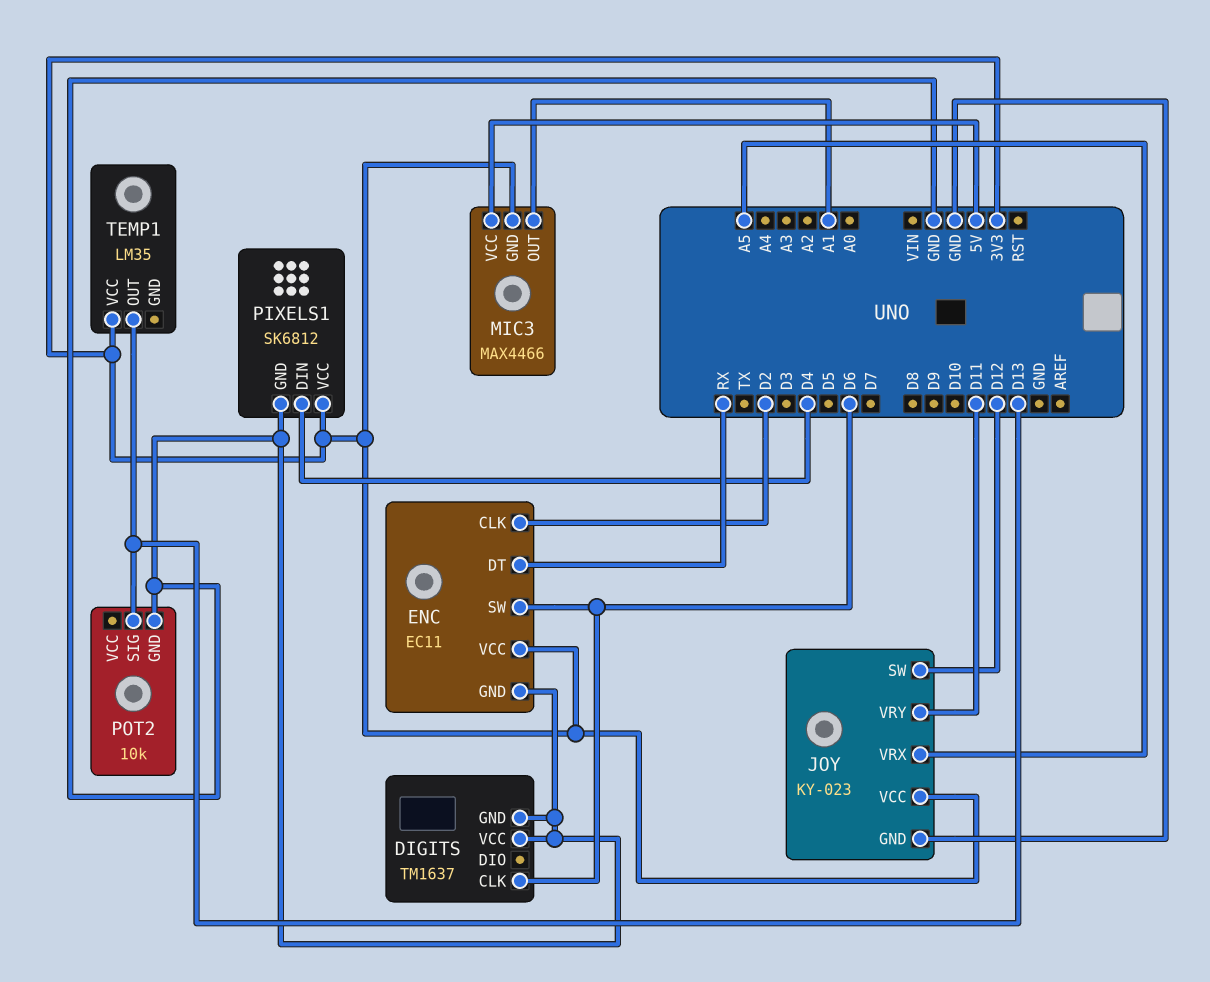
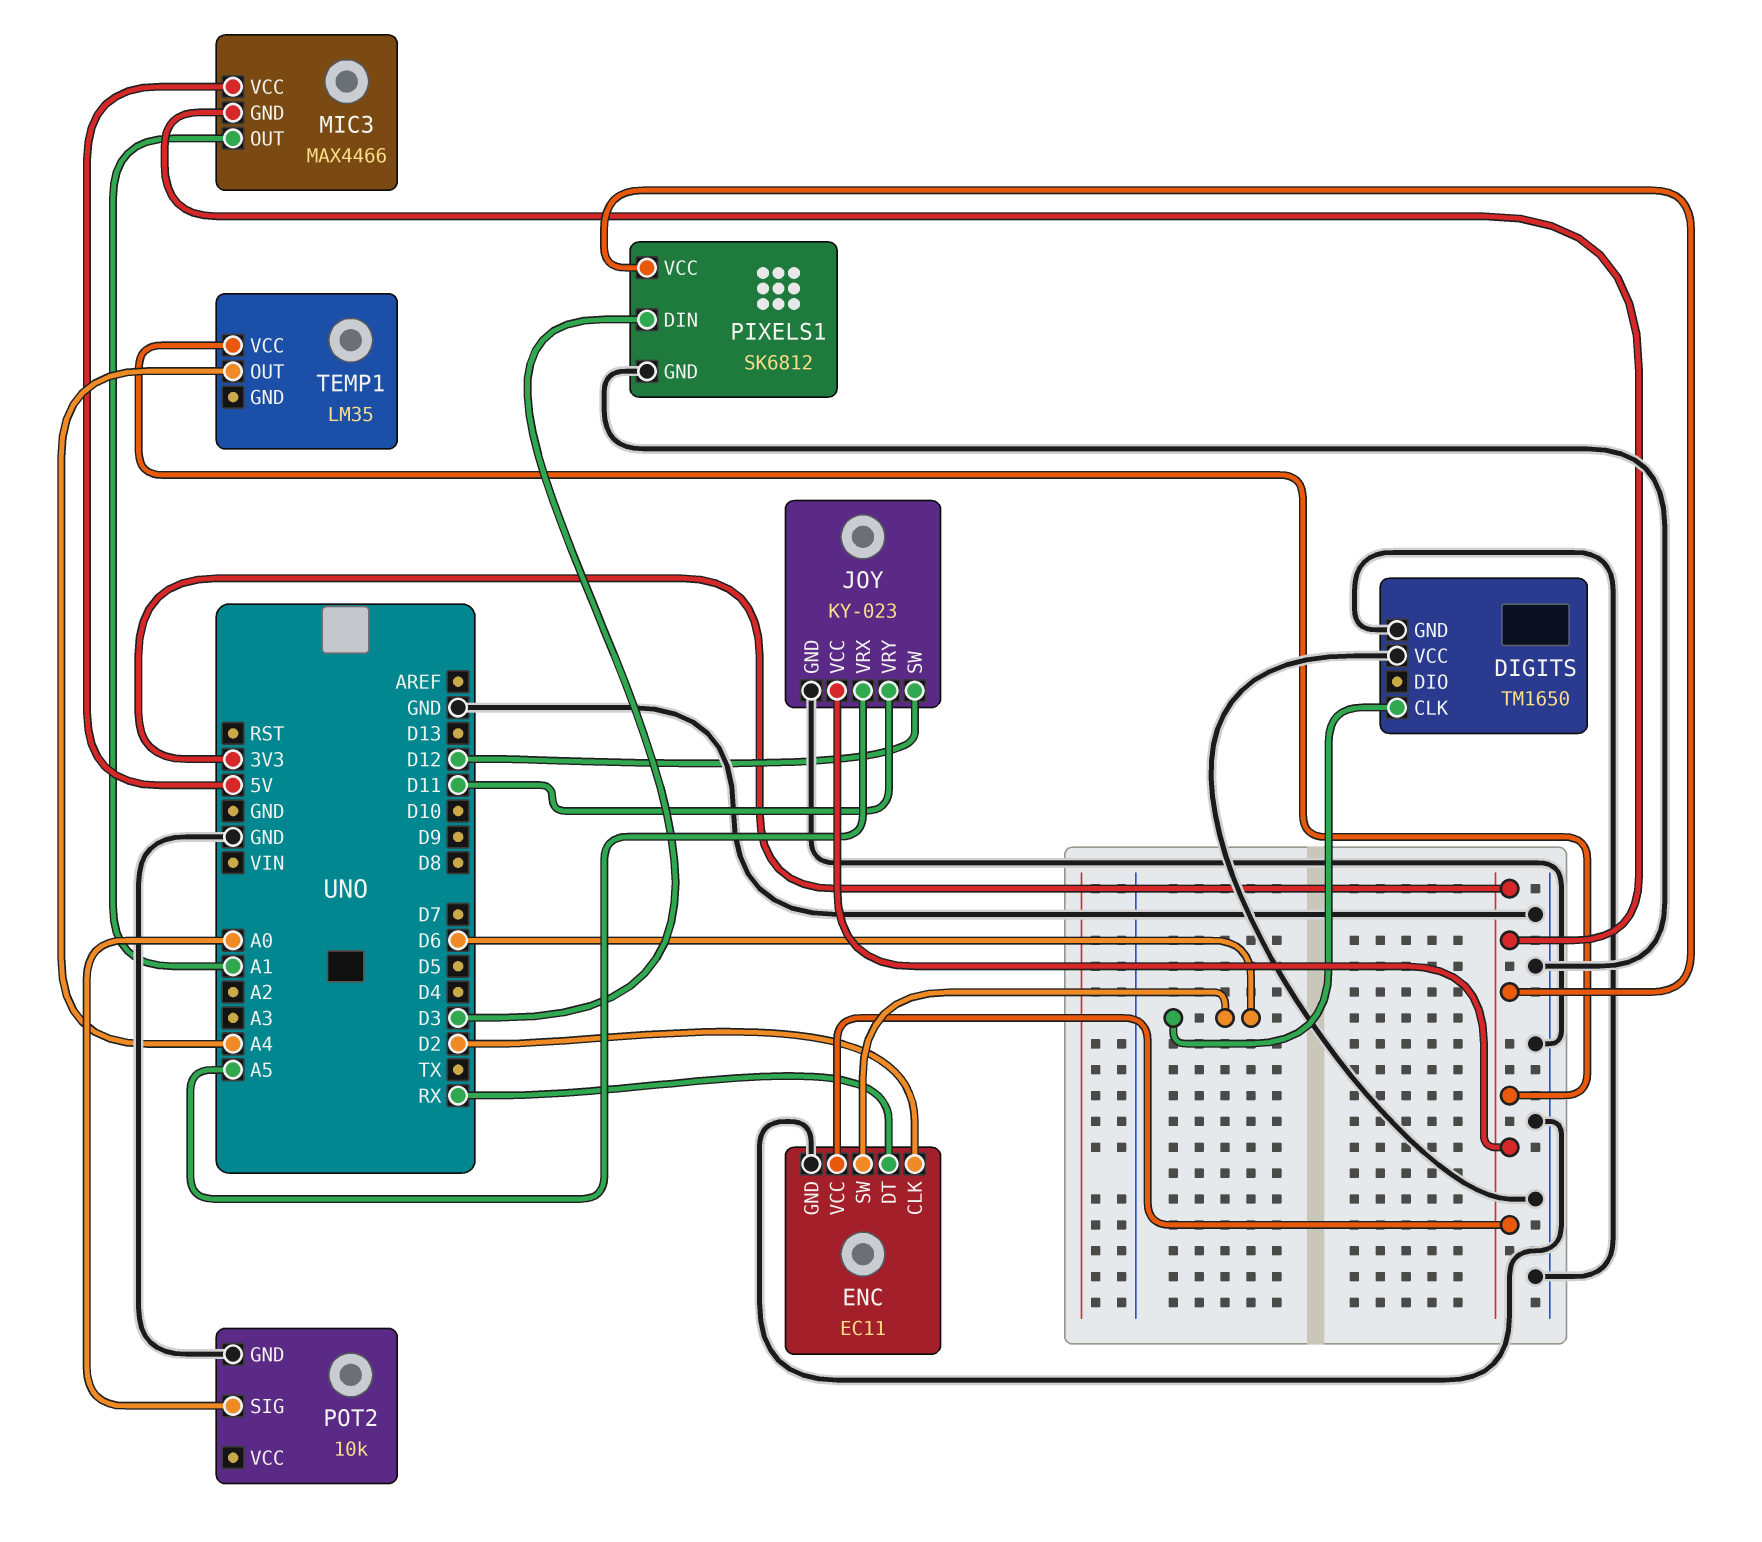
DIGITS: TM1637 -> TM1650
PIXELS1 pin DIN: D4 -> D3
POT2 pin SIG: D13 -> A0
TEMP1 pin OUT: D13 -> A4

